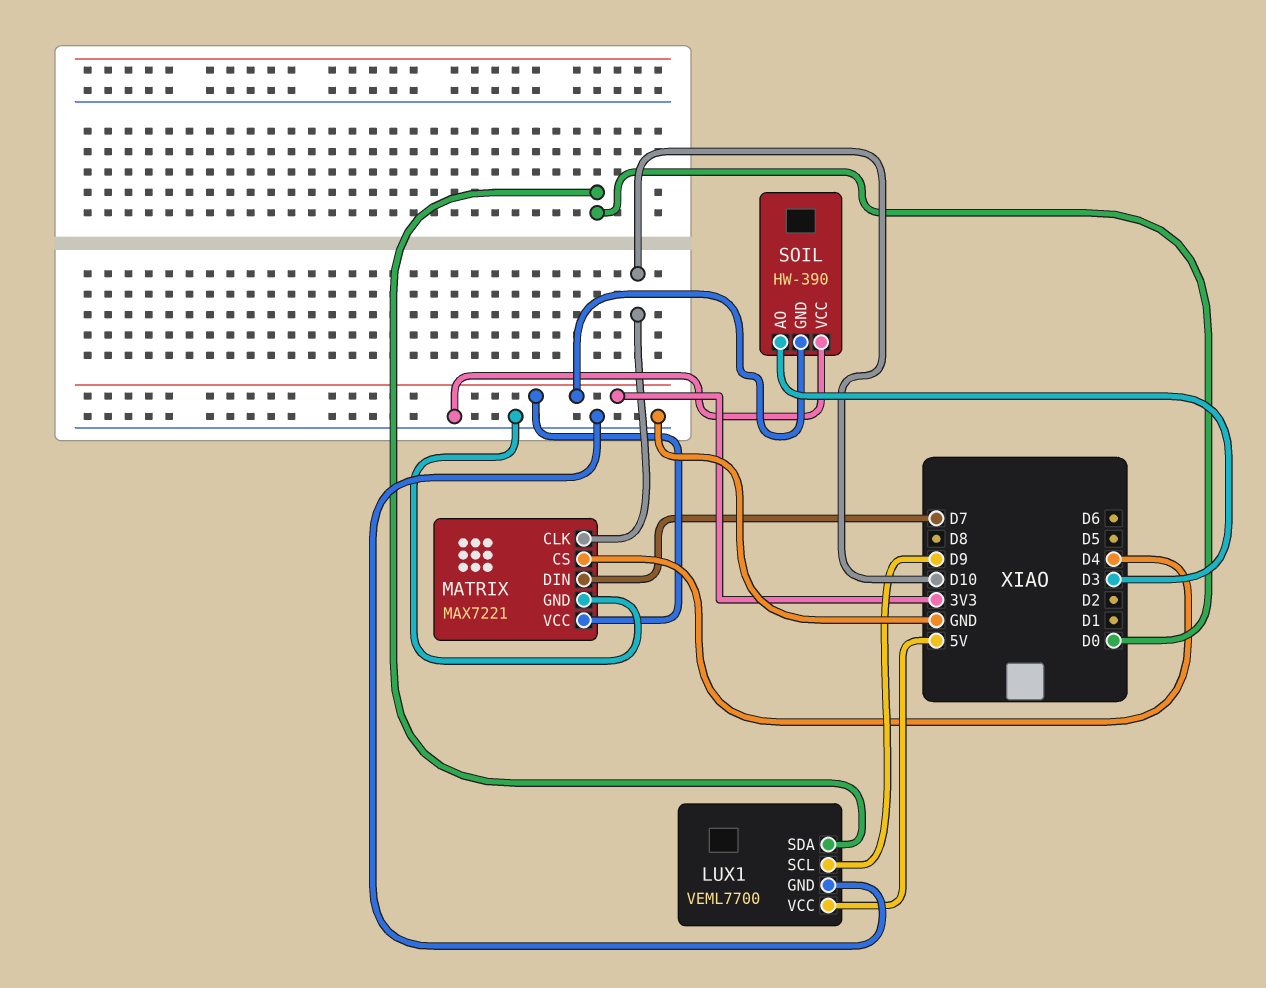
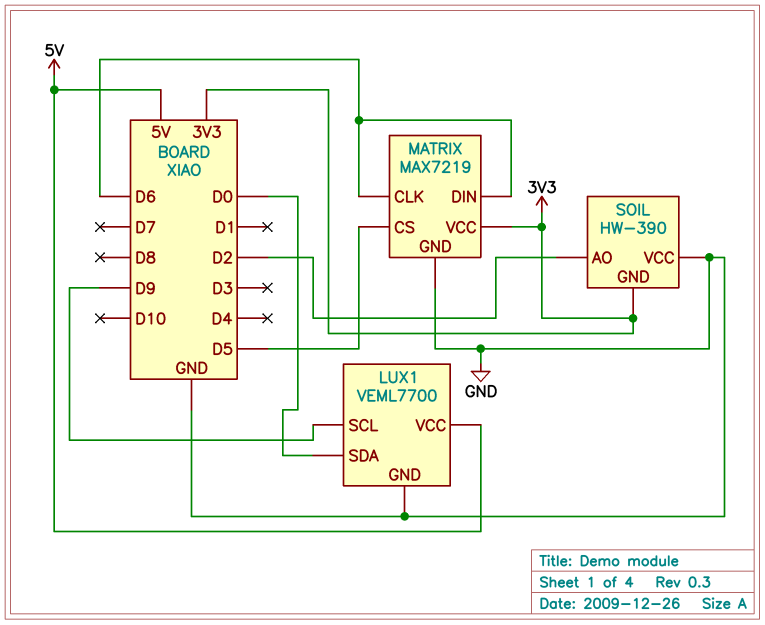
MATRIX: MAX7221 -> MAX7219
MATRIX pin CLK: D10 -> D6
MATRIX pin CS: D4 -> D5
MATRIX pin DIN: D7 -> D6
SOIL pin AO: D3 -> D2

